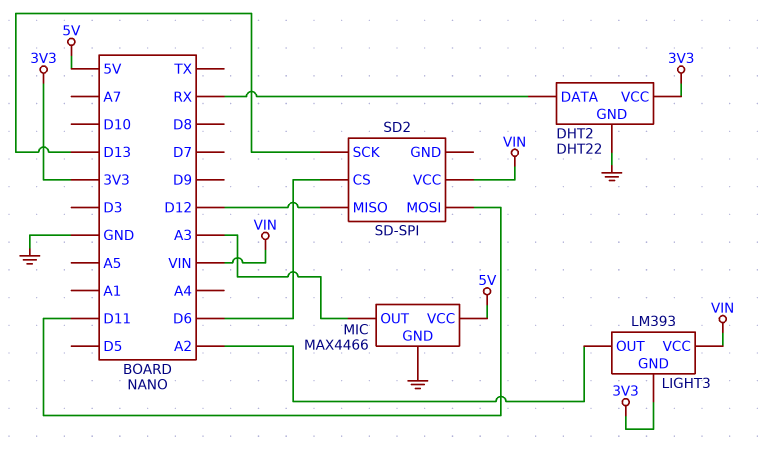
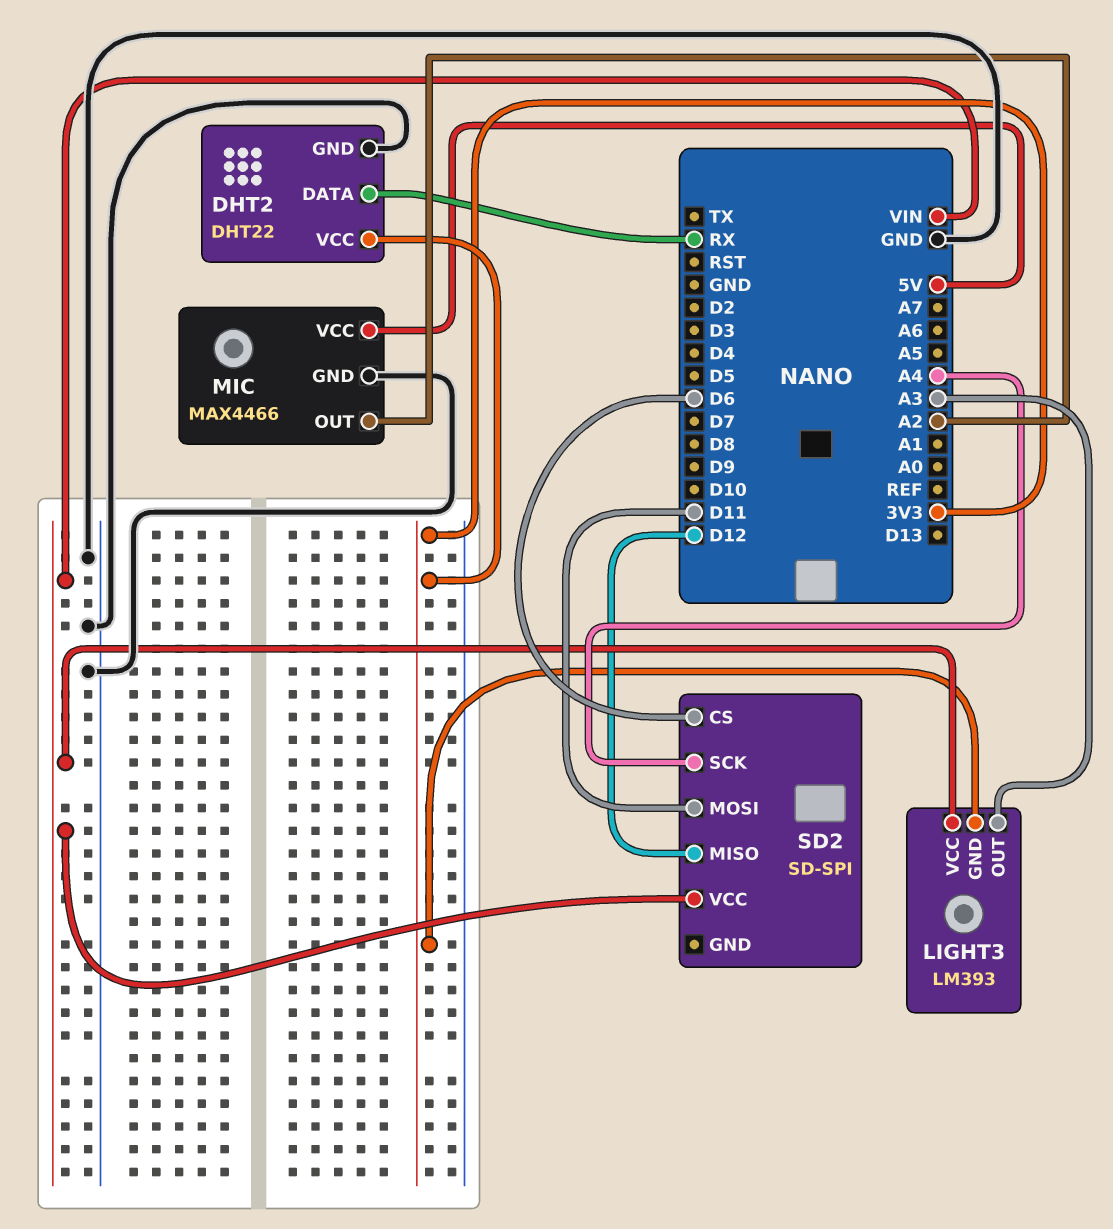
LIGHT3 pin OUT: A2 -> A3
MIC pin OUT: A3 -> A2
SD2 pin SCK: D13 -> A4

